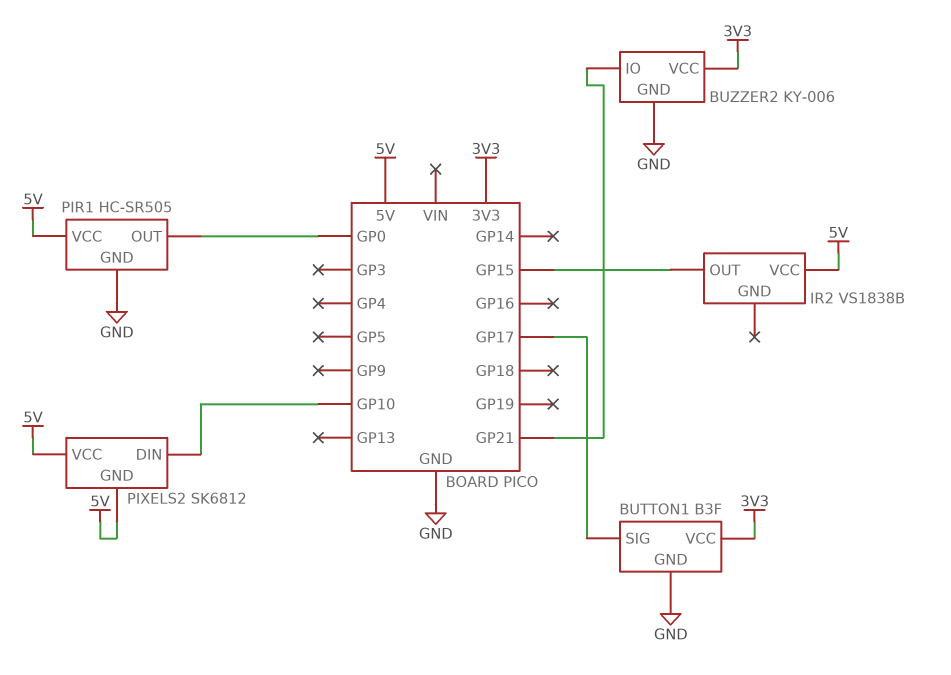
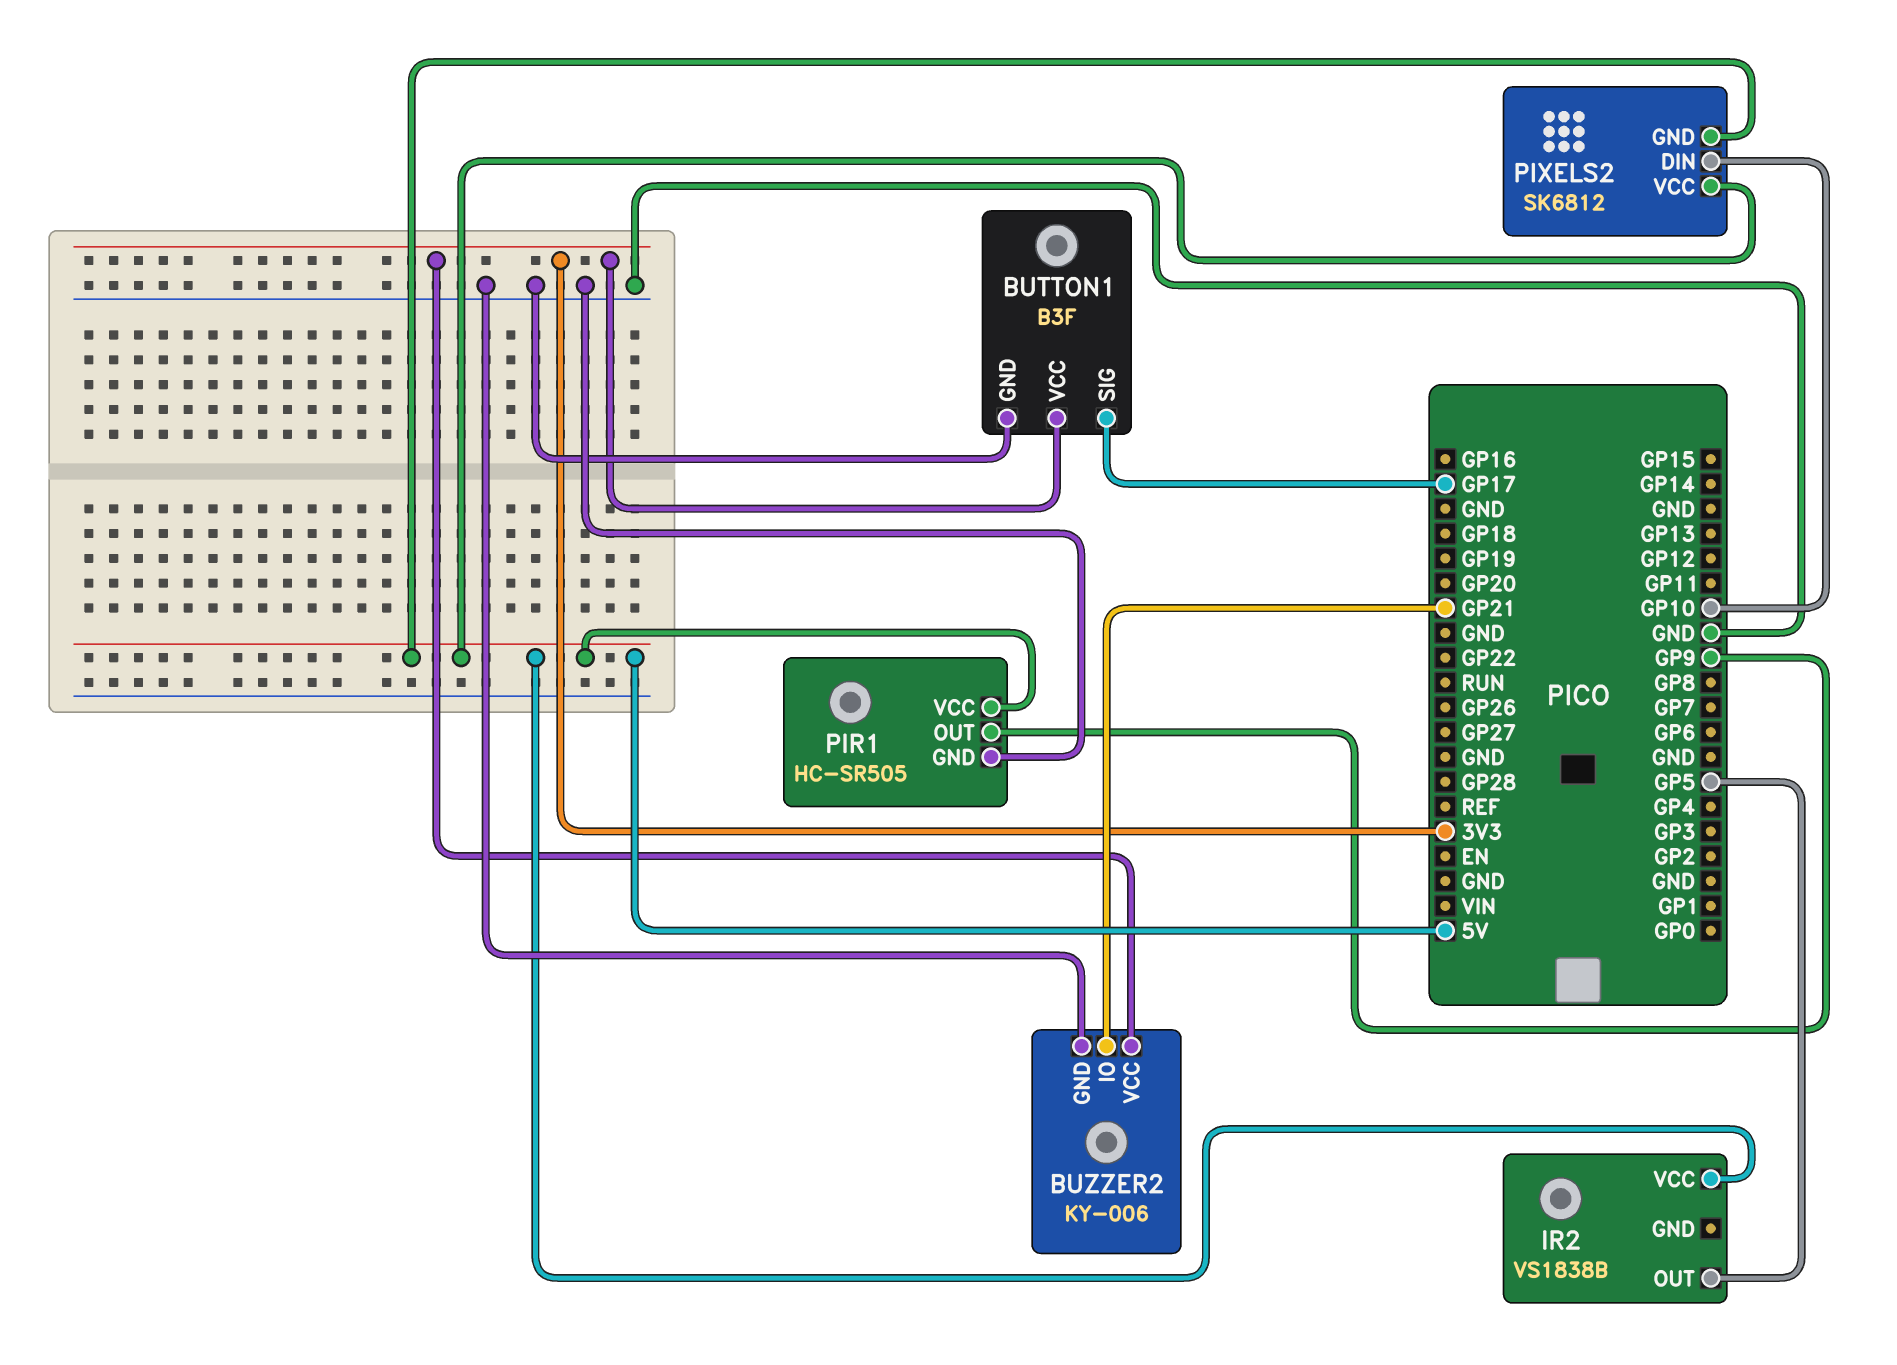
IR2 pin OUT: GP15 -> GP5
PIR1 pin OUT: GP0 -> GP9

